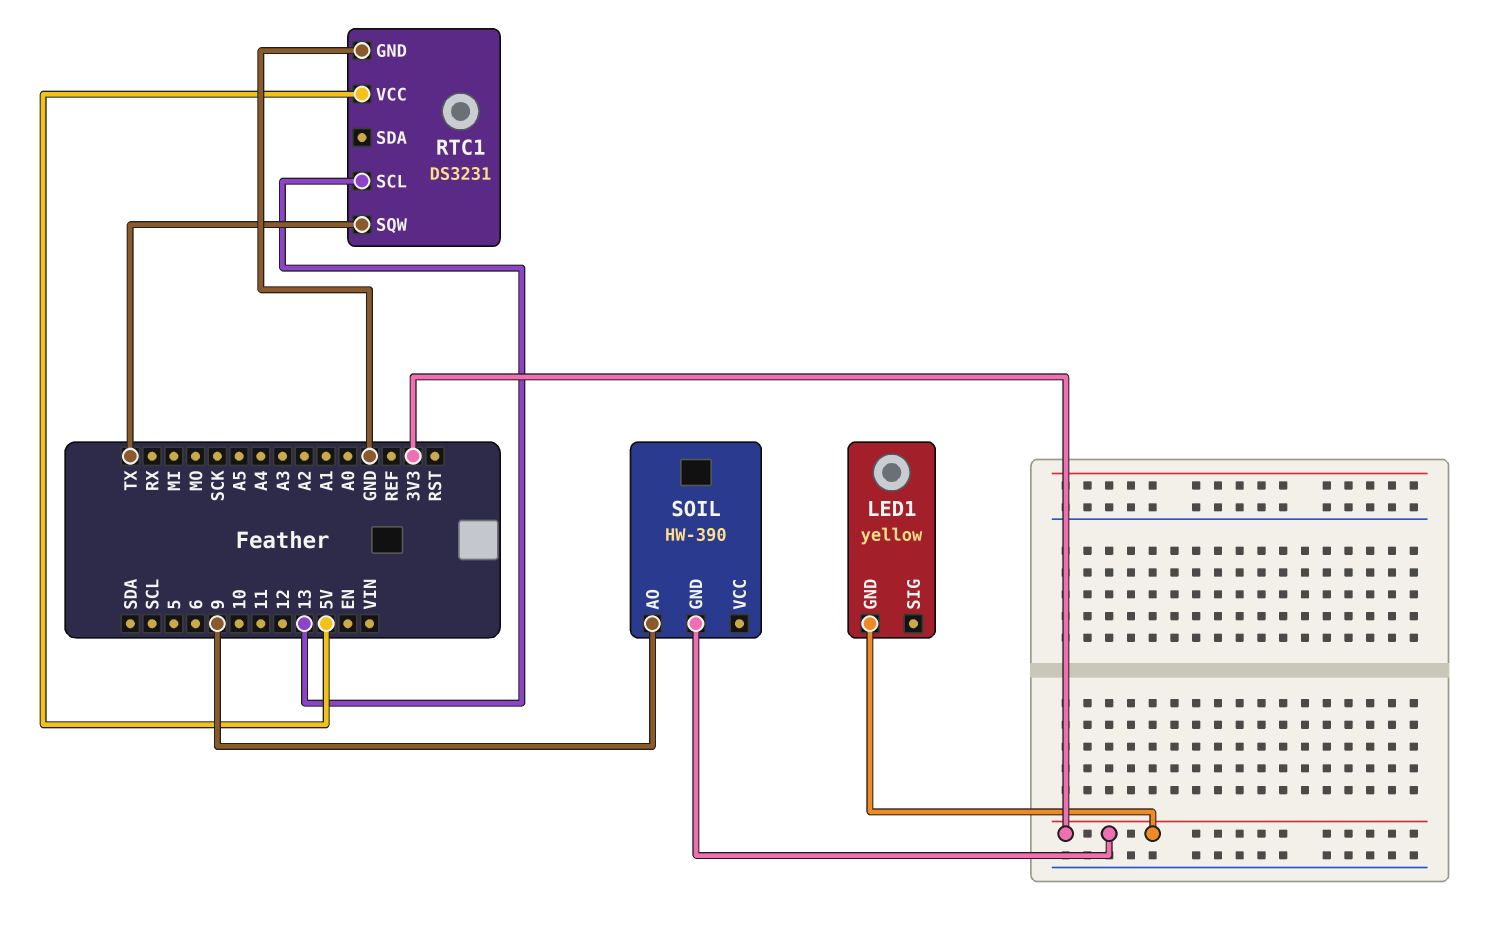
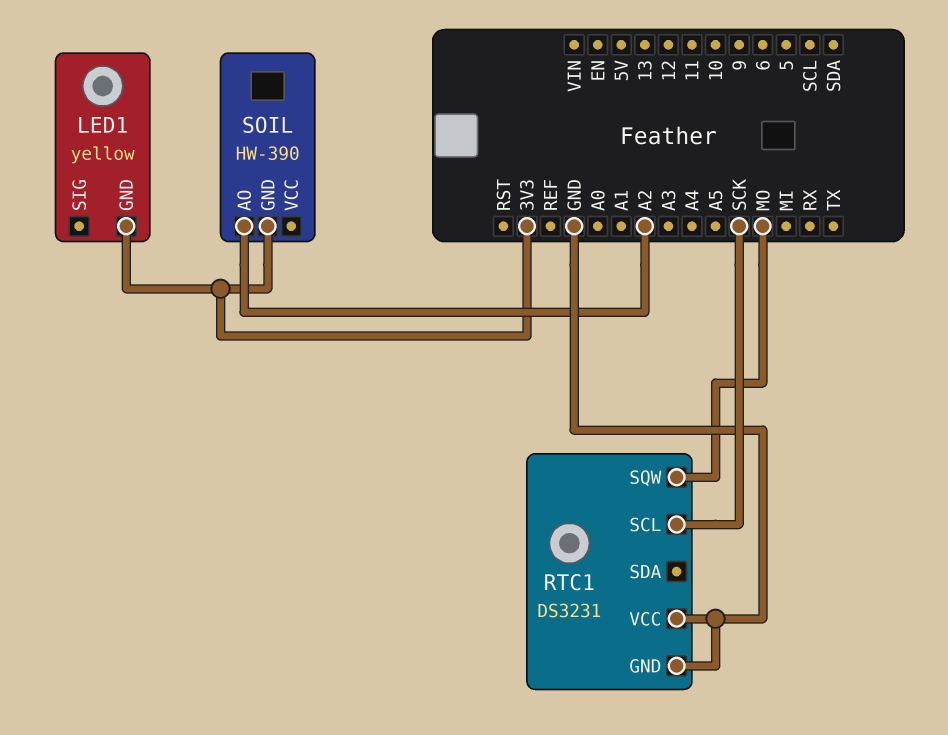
RTC1 pin SCL: 13 -> SCK
RTC1 pin SQW: TX -> MO
RTC1 pin VCC: 5V -> GND
SOIL pin AO: 9 -> A2

